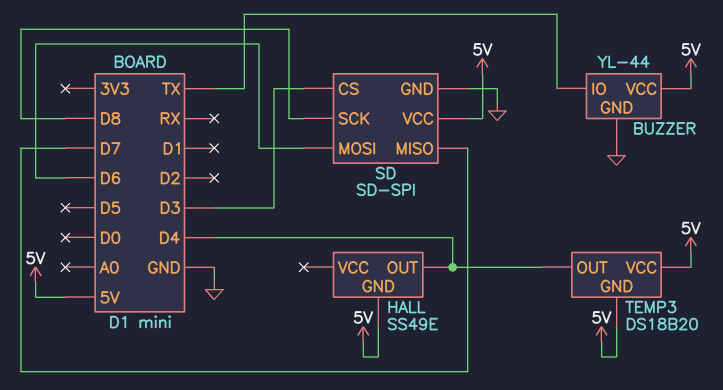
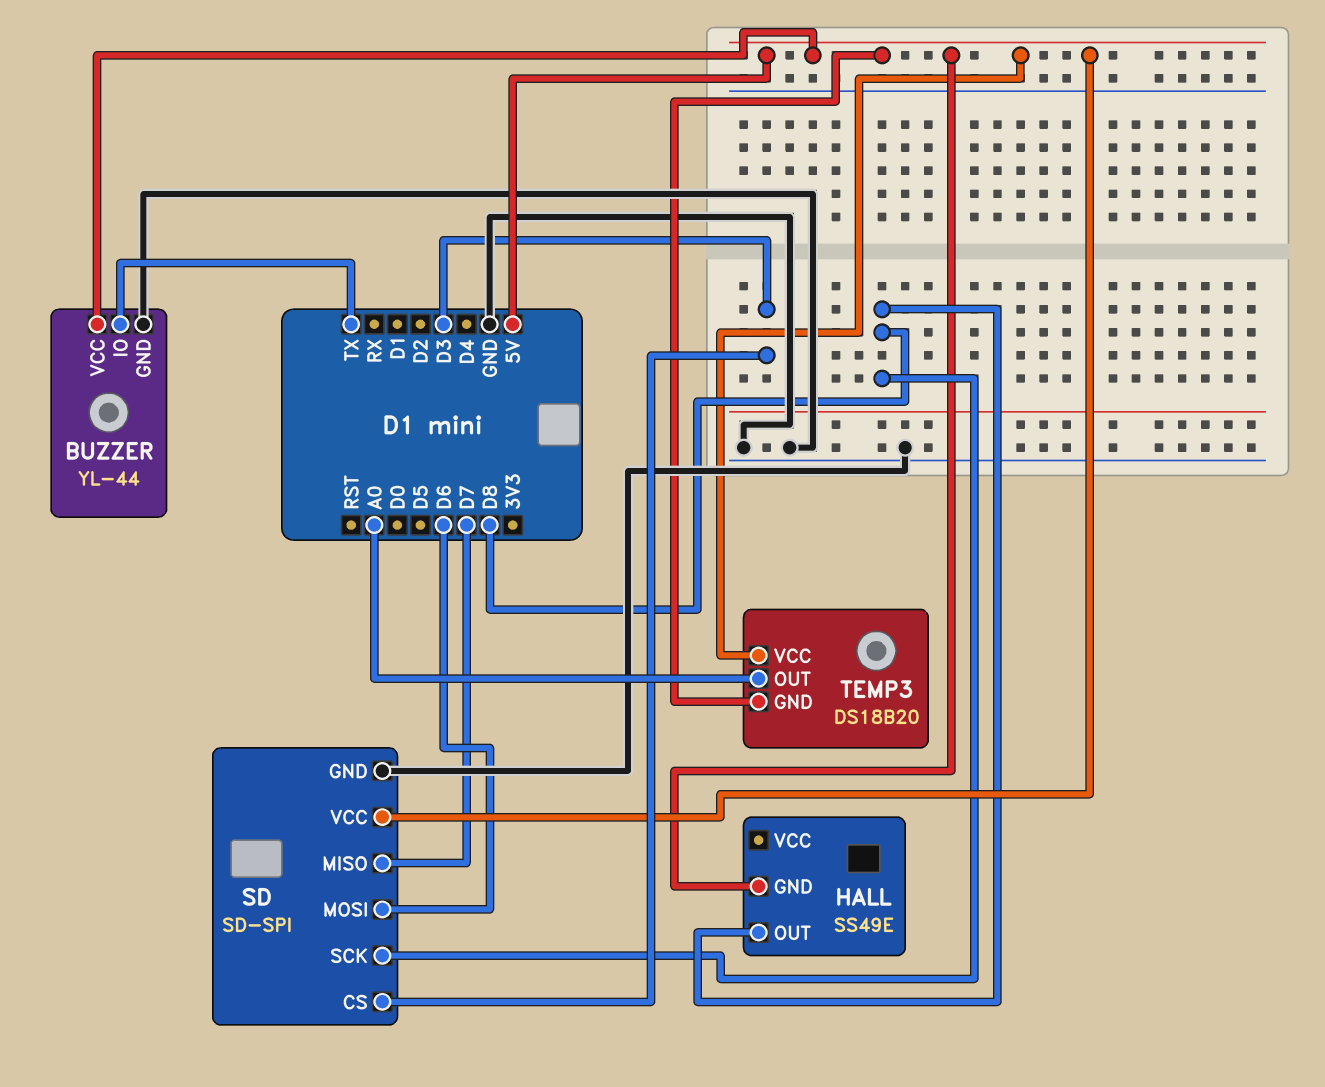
HALL pin OUT: D4 -> D8
TEMP3 pin OUT: D4 -> A0

